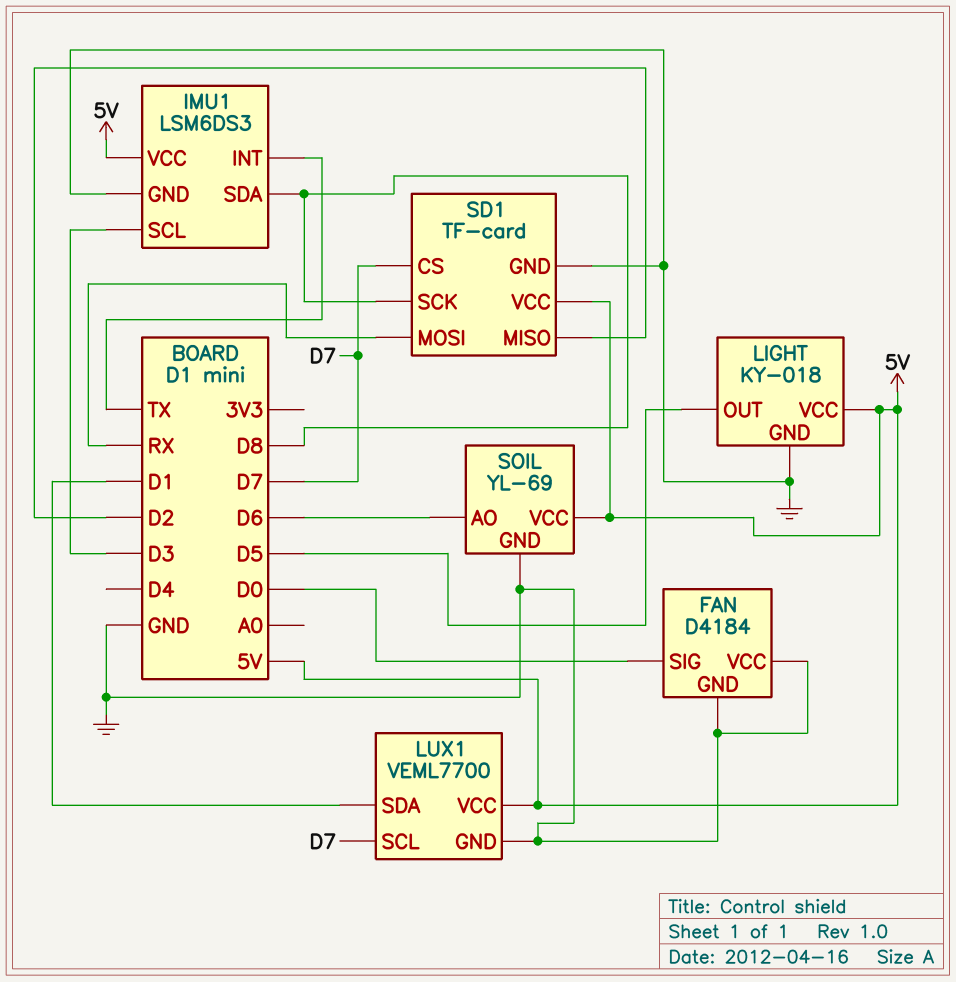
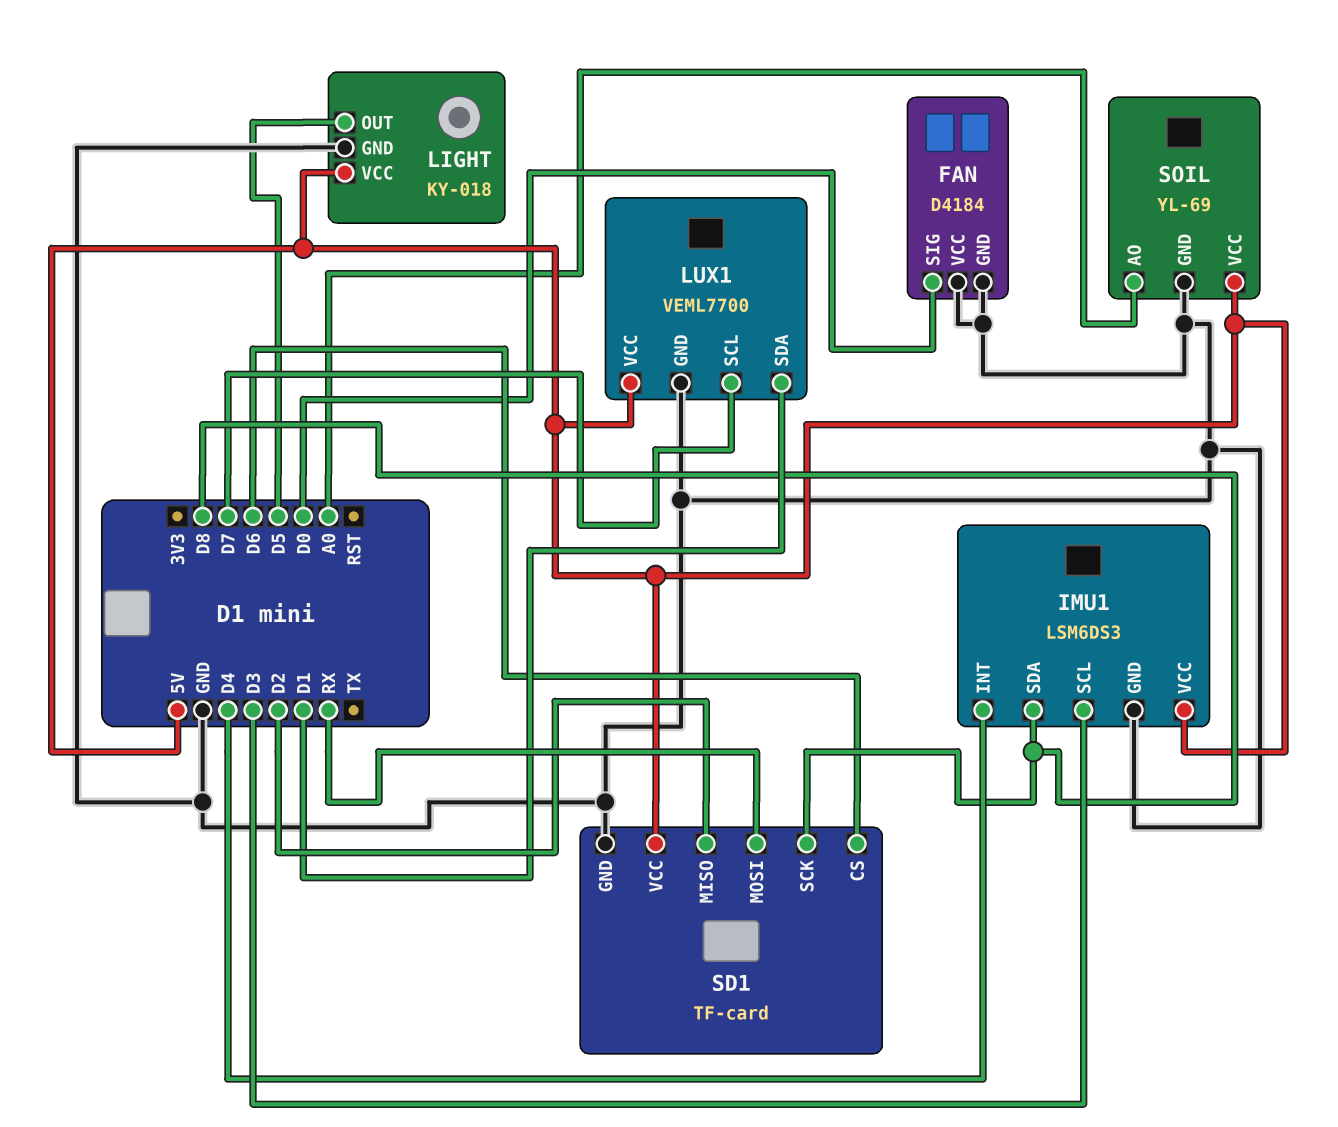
IMU1 pin INT: TX -> D4
SD1 pin CS: D7 -> D6
SOIL pin AO: D6 -> A0

